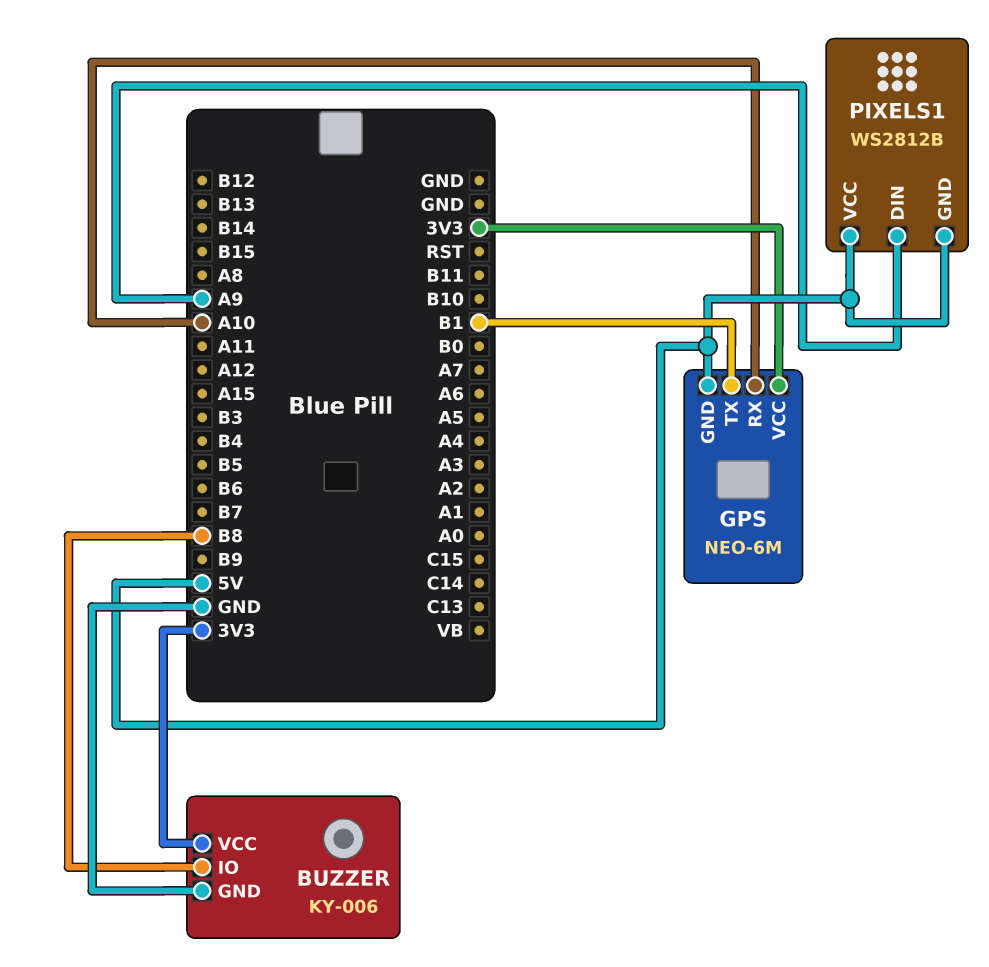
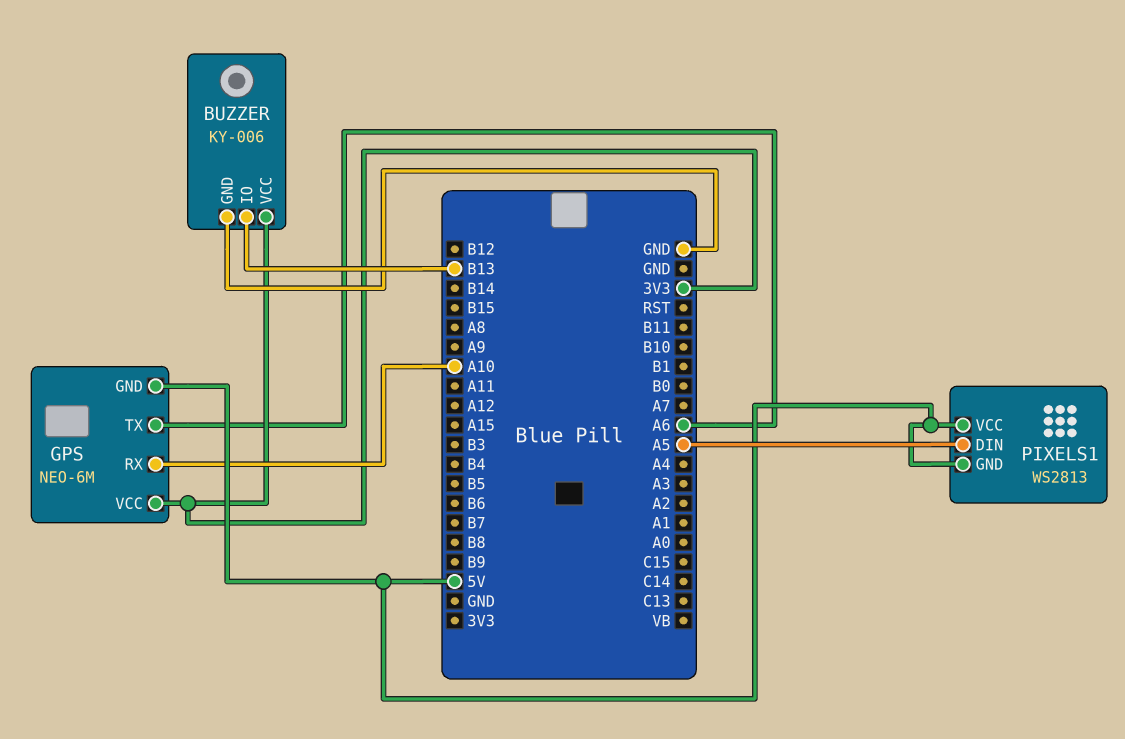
BUZZER pin IO: B8 -> B13
GPS pin TX: B1 -> A6
PIXELS1: WS2812B -> WS2813
PIXELS1 pin DIN: A9 -> A5

